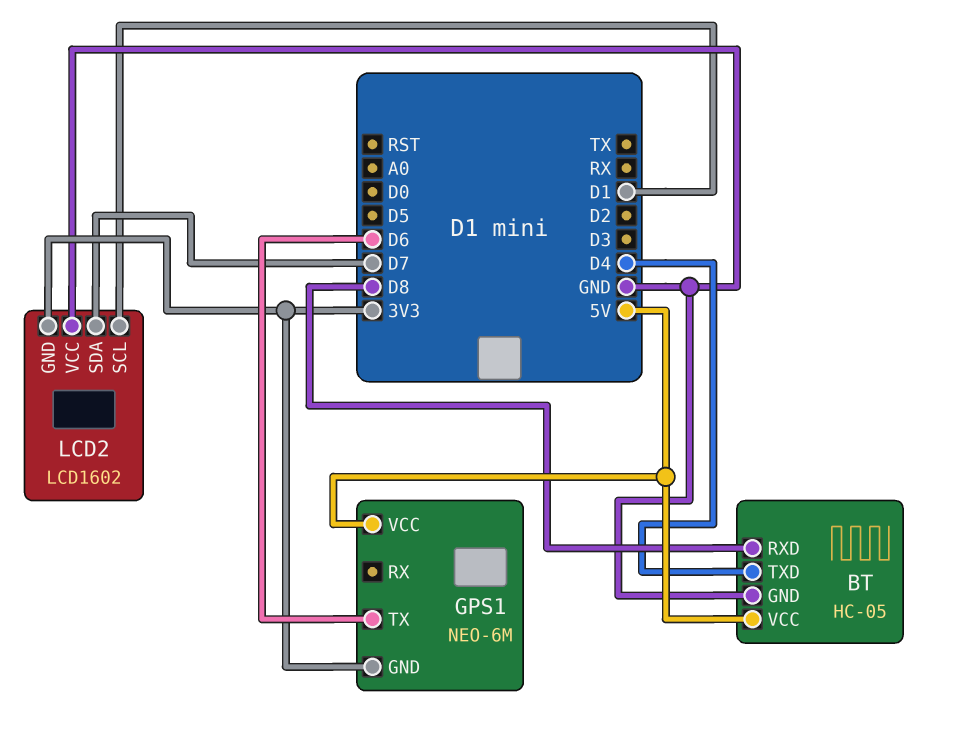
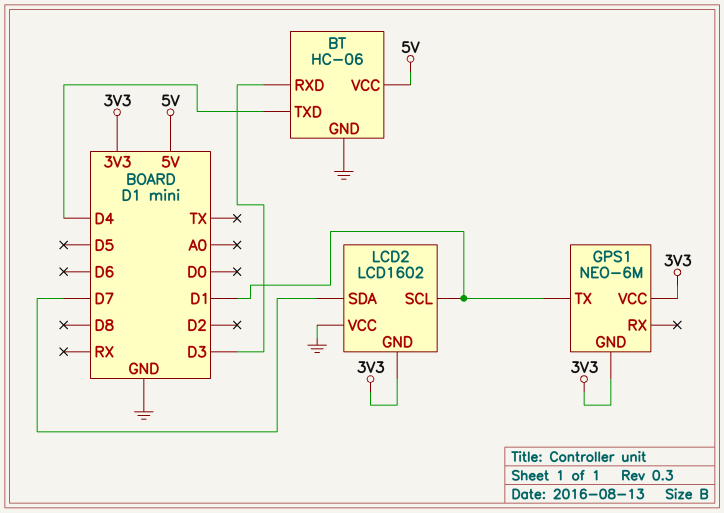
BT: HC-05 -> HC-06
BT pin RXD: D8 -> D3
GPS1 pin TX: D6 -> D1
GPS1 pin VCC: 5V -> 3V3

